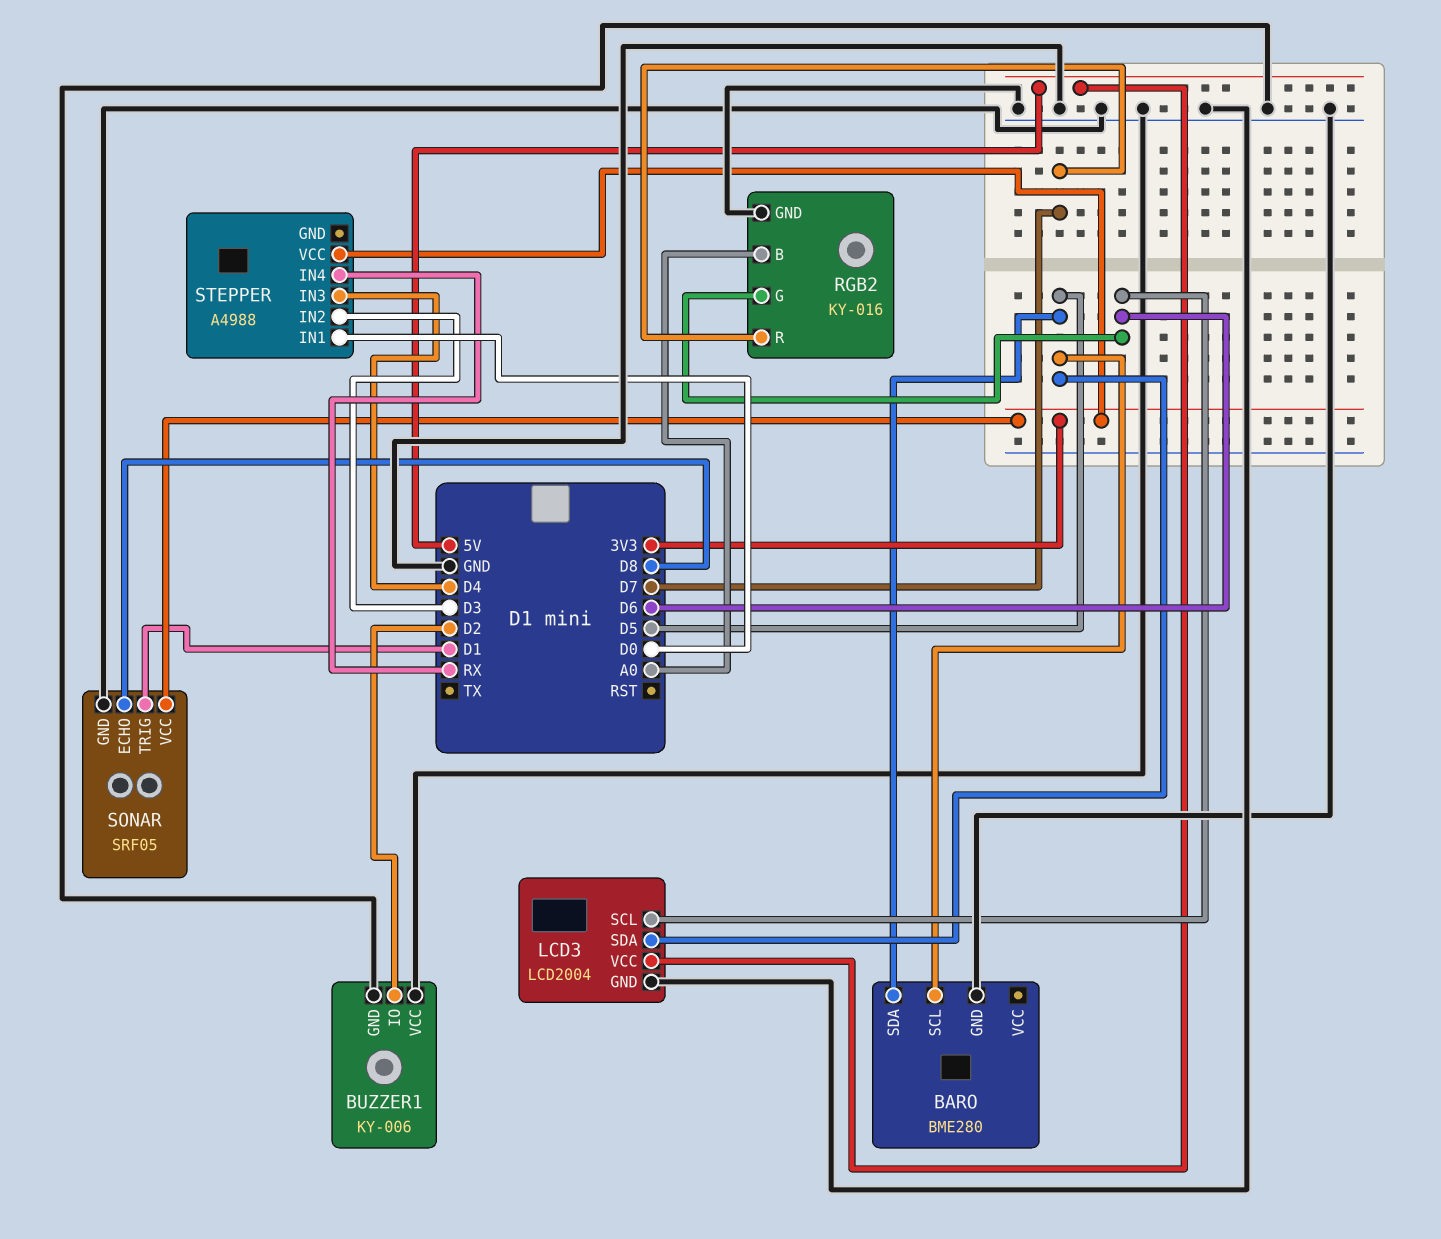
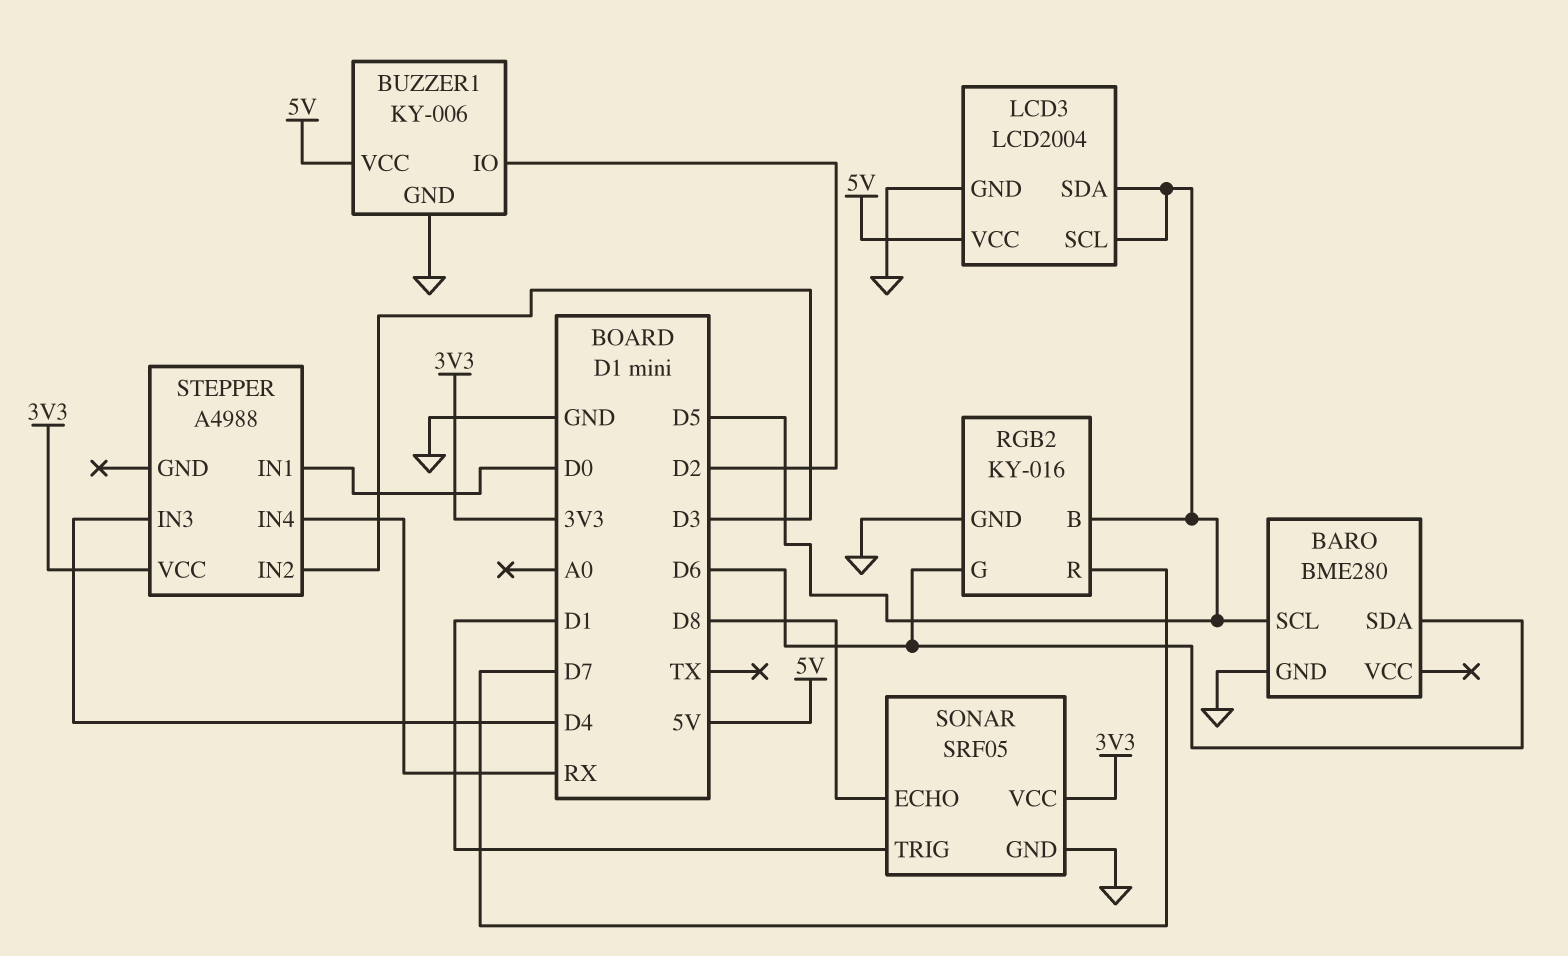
BARO pin SDA: D5 -> D6
BUZZER1 pin VCC: GND -> 5V
LCD3 pin SCL: D6 -> D5
RGB2 pin B: A0 -> D5

